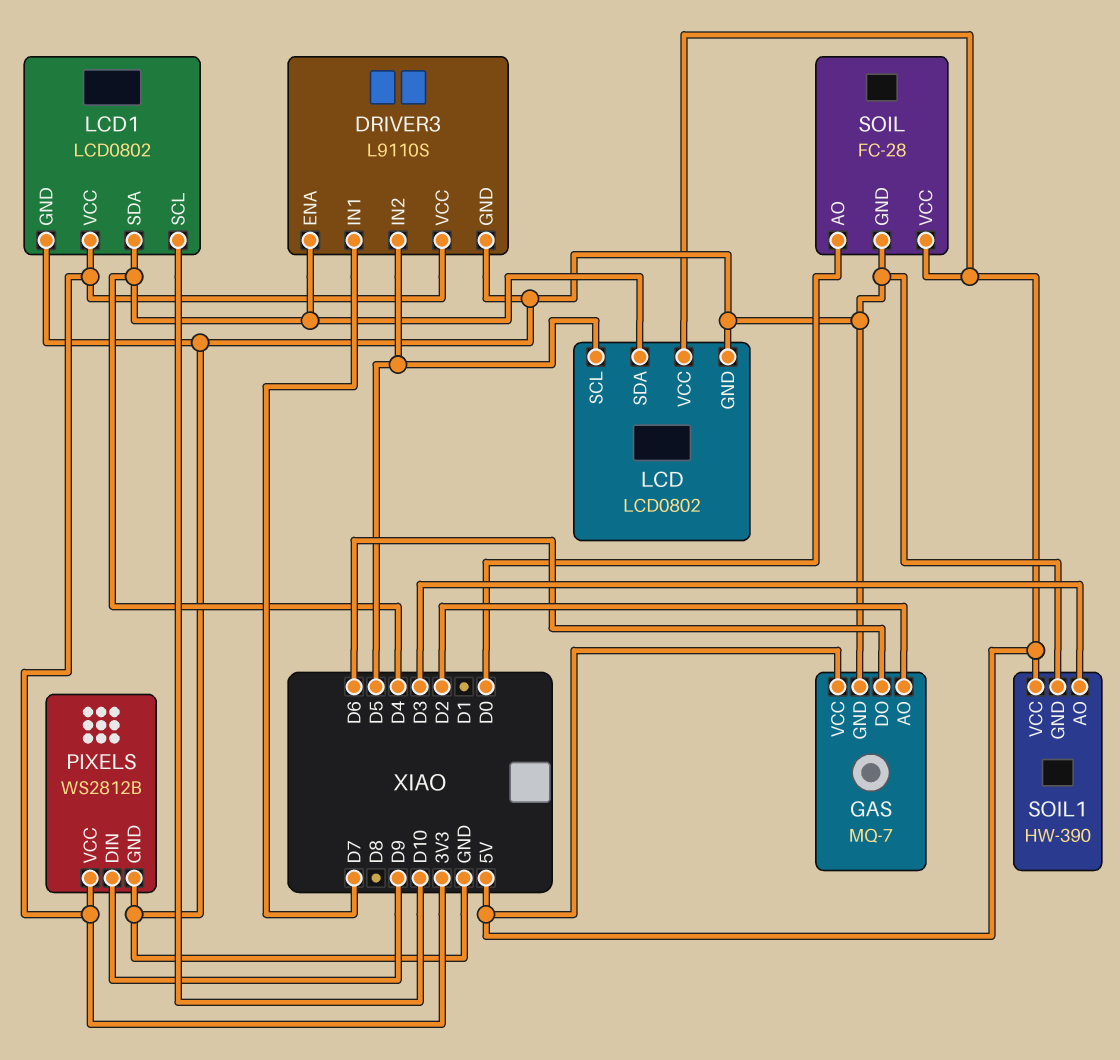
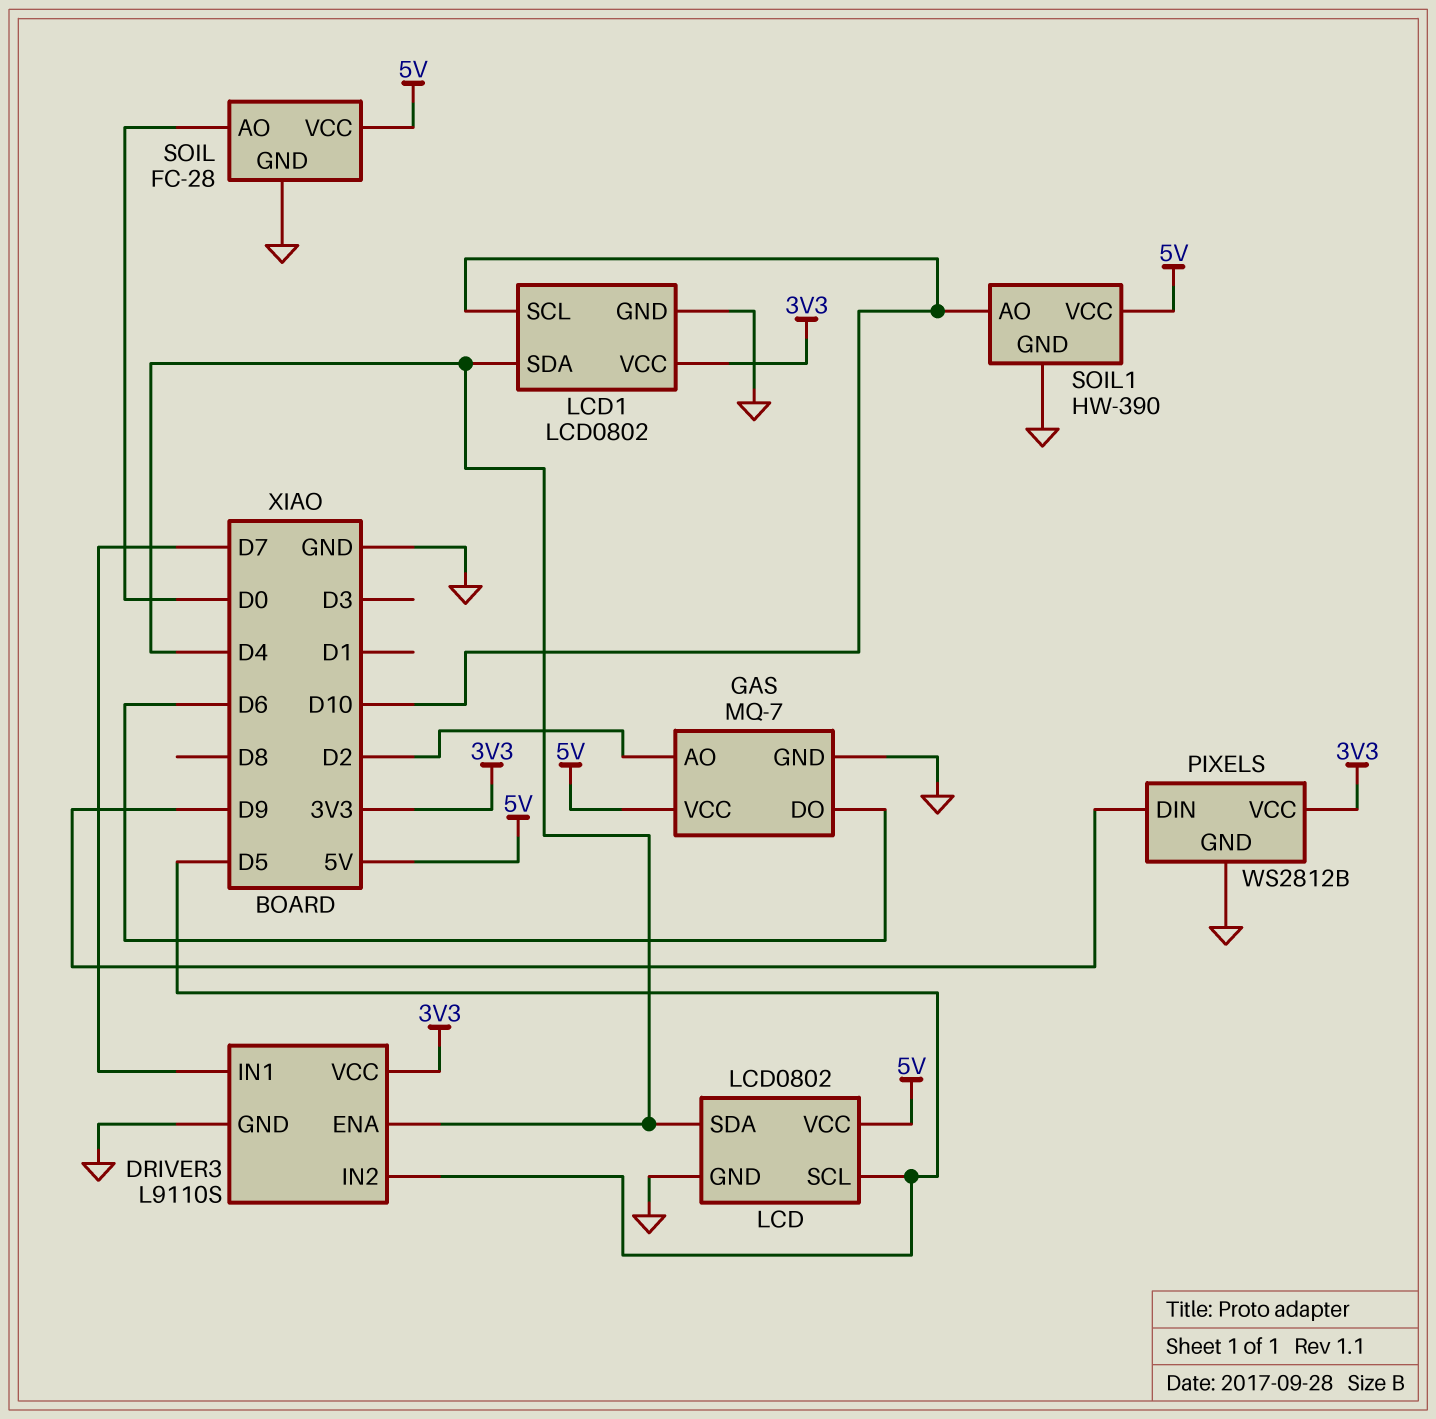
SOIL1 pin AO: D3 -> D10

